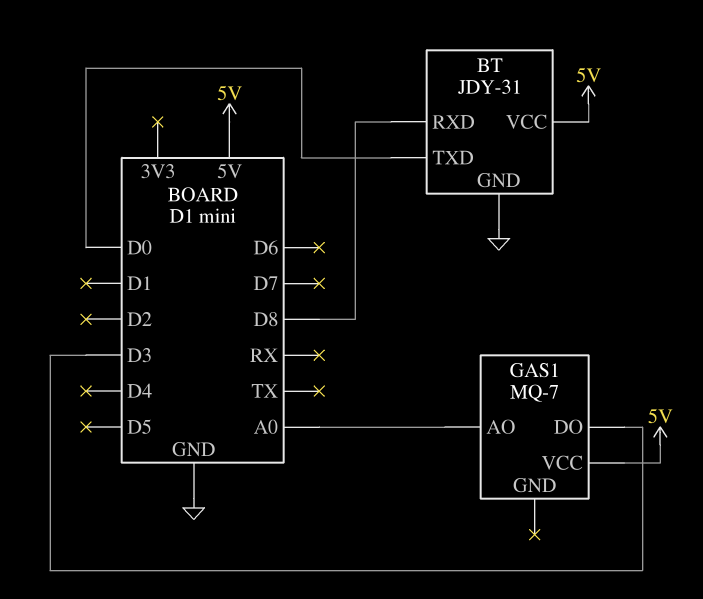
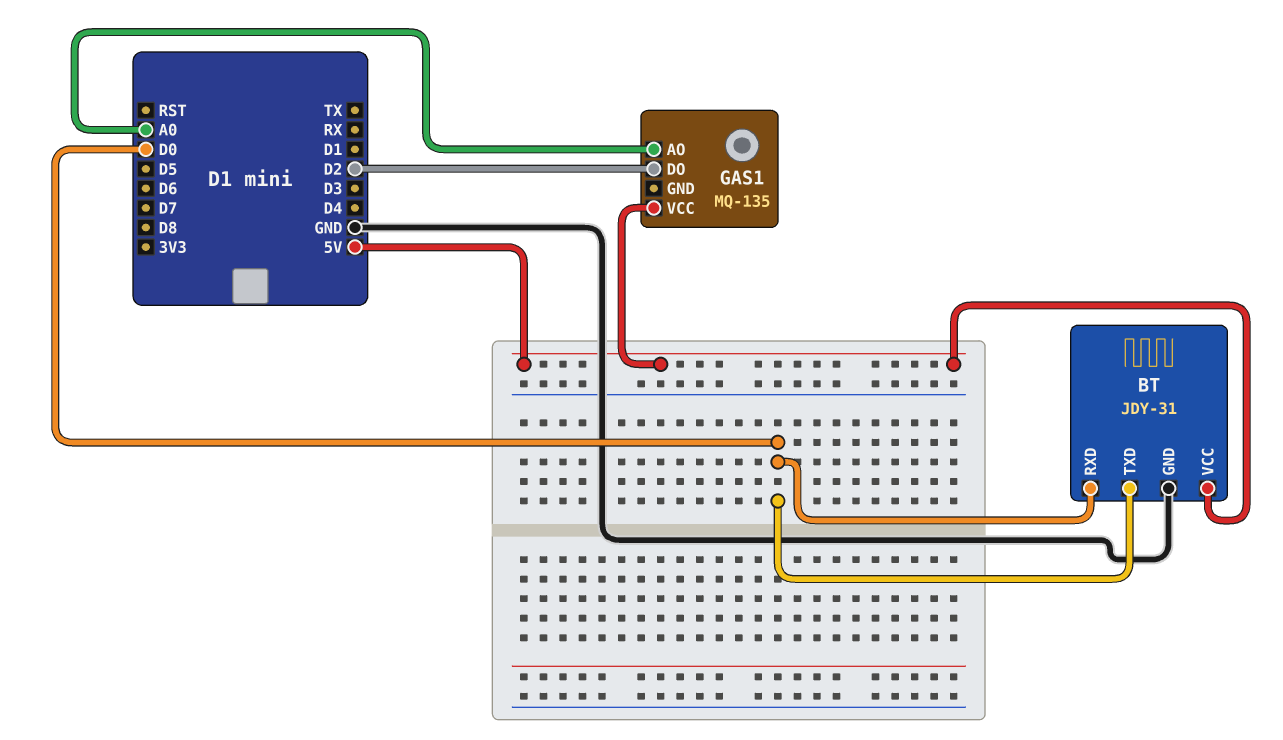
BT pin RXD: D8 -> D0
GAS1: MQ-7 -> MQ-135
GAS1 pin DO: D3 -> D2

